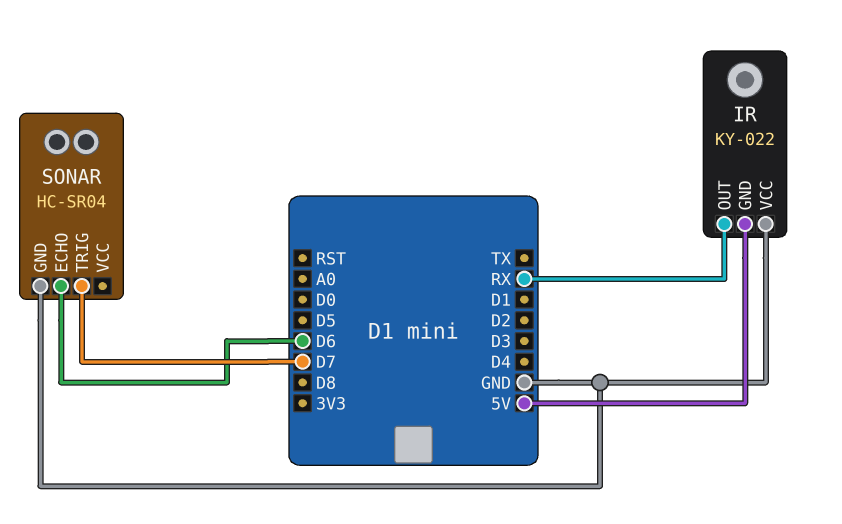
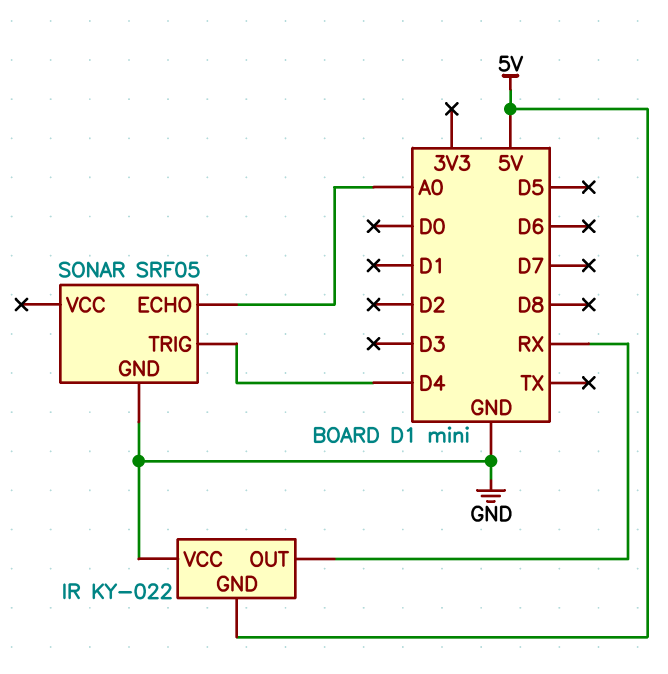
SONAR: HC-SR04 -> SRF05
SONAR pin ECHO: D6 -> A0
SONAR pin TRIG: D7 -> D4

